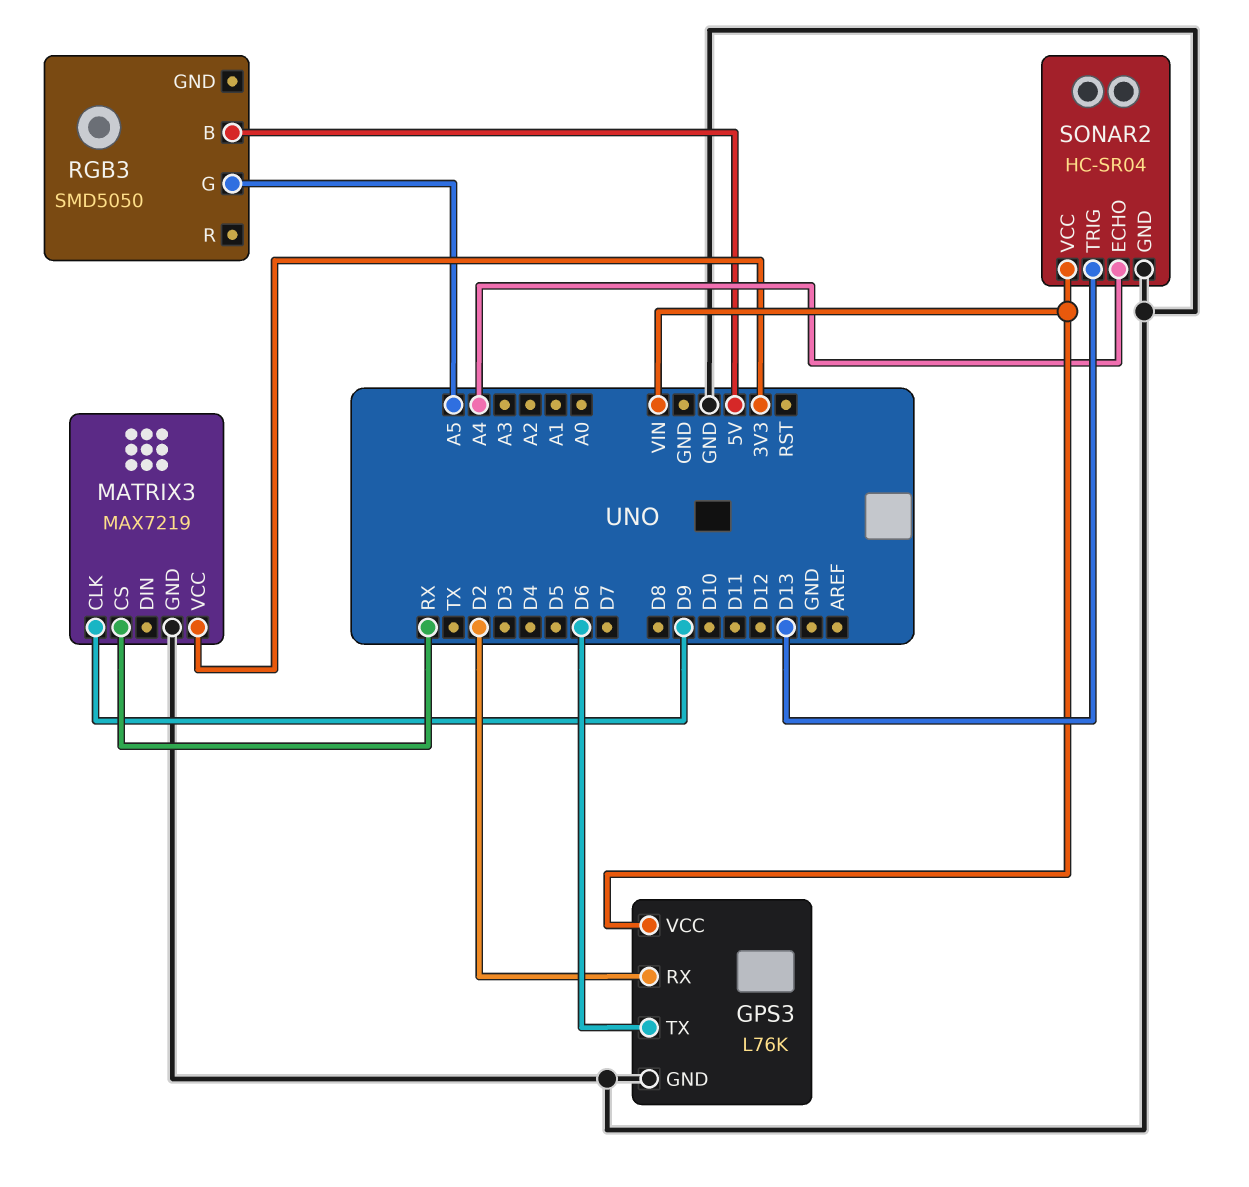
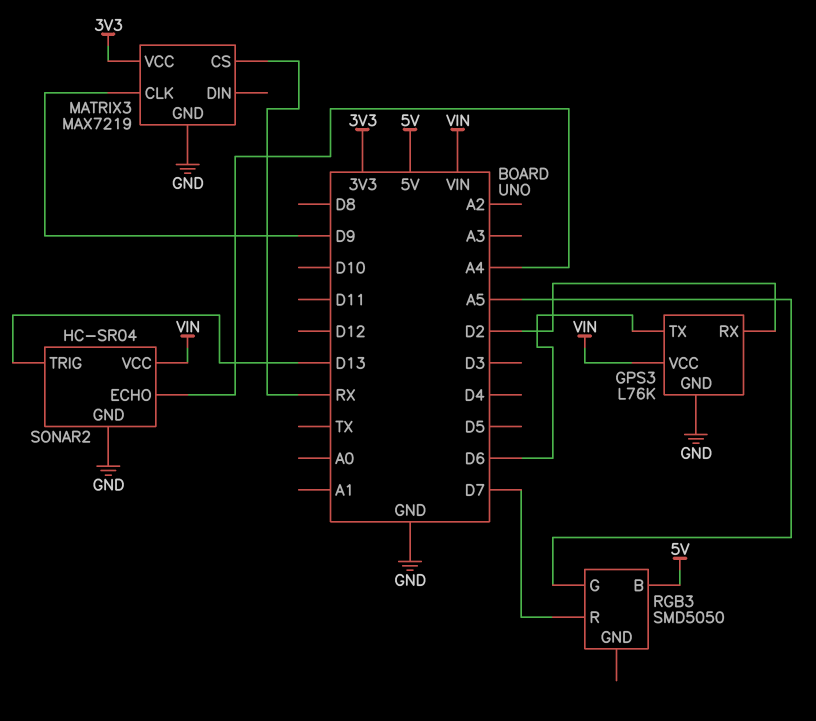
RGB3 pin R: none -> D7

